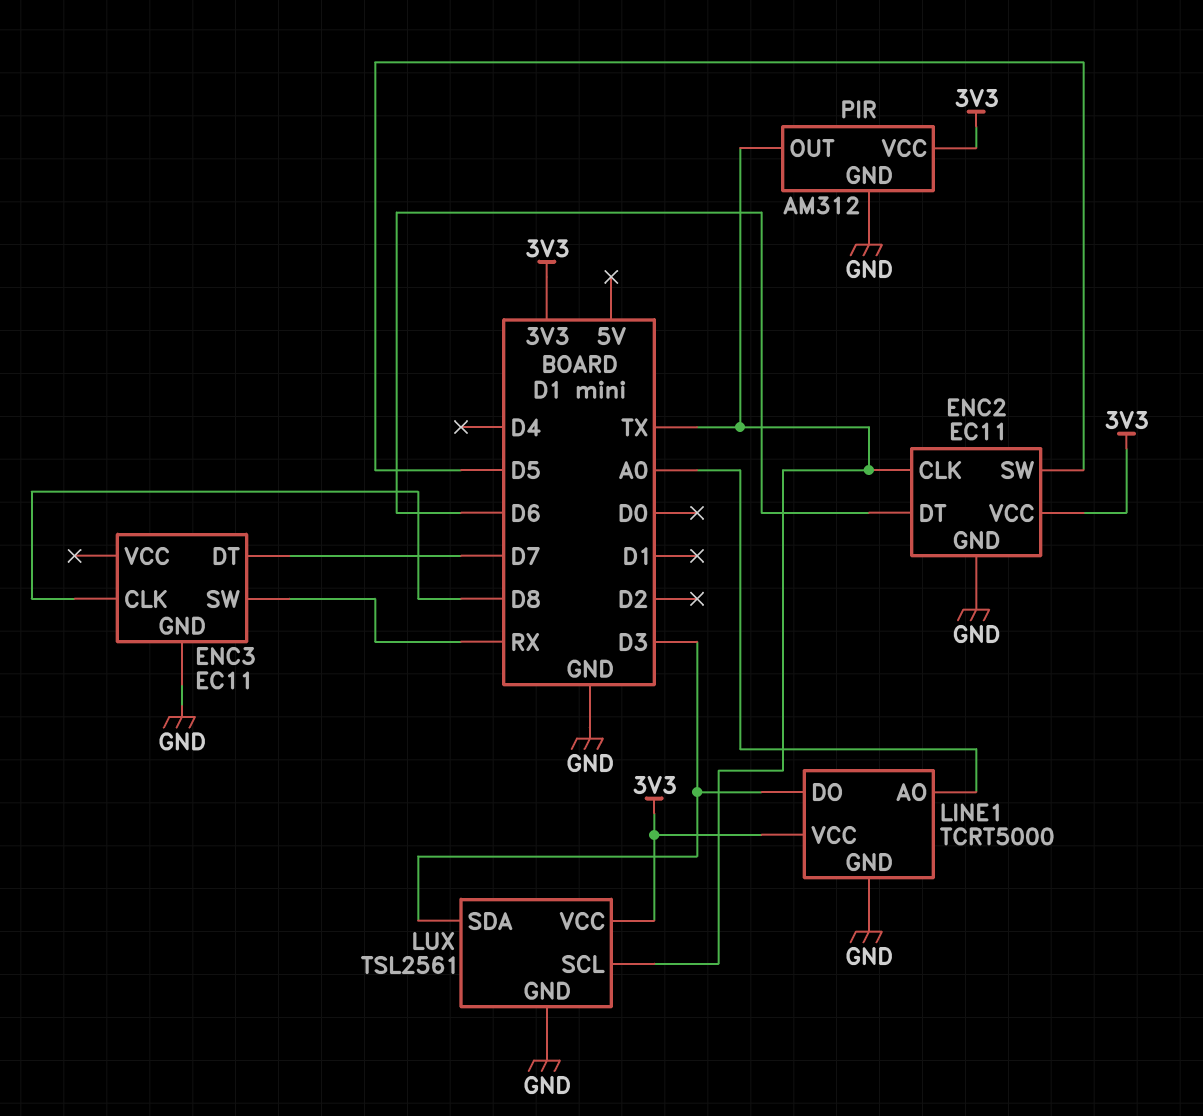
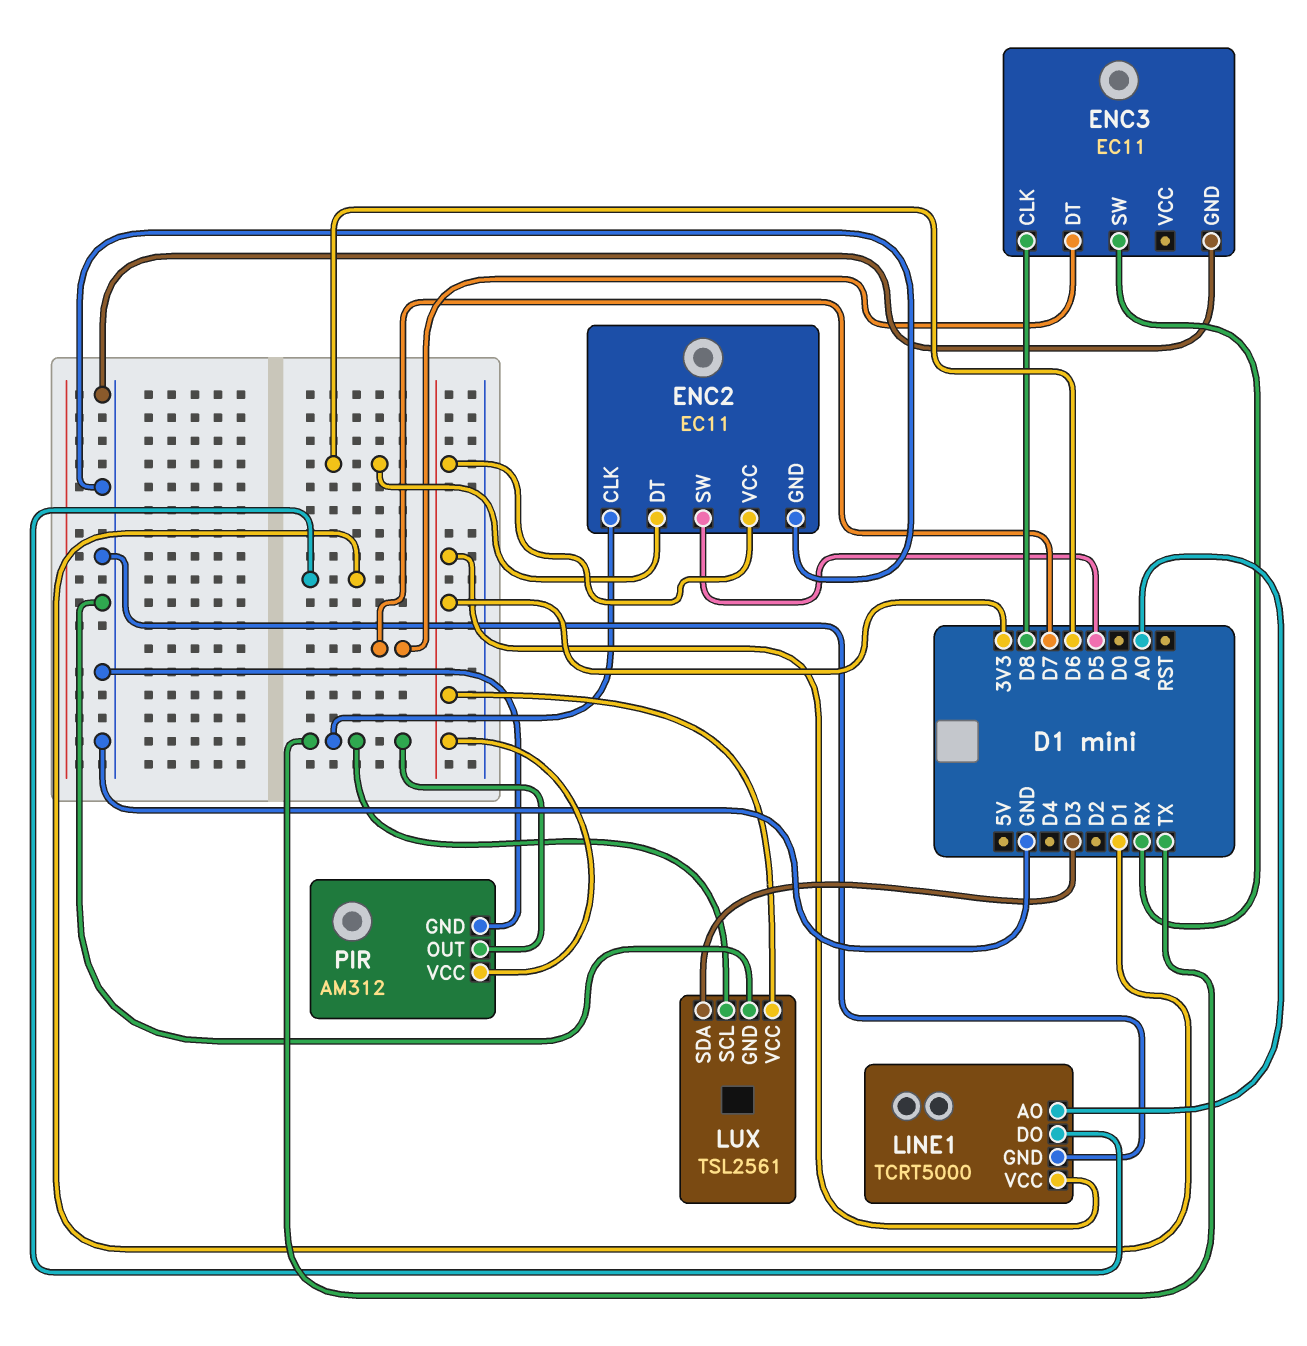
LINE1 pin DO: D3 -> D1

